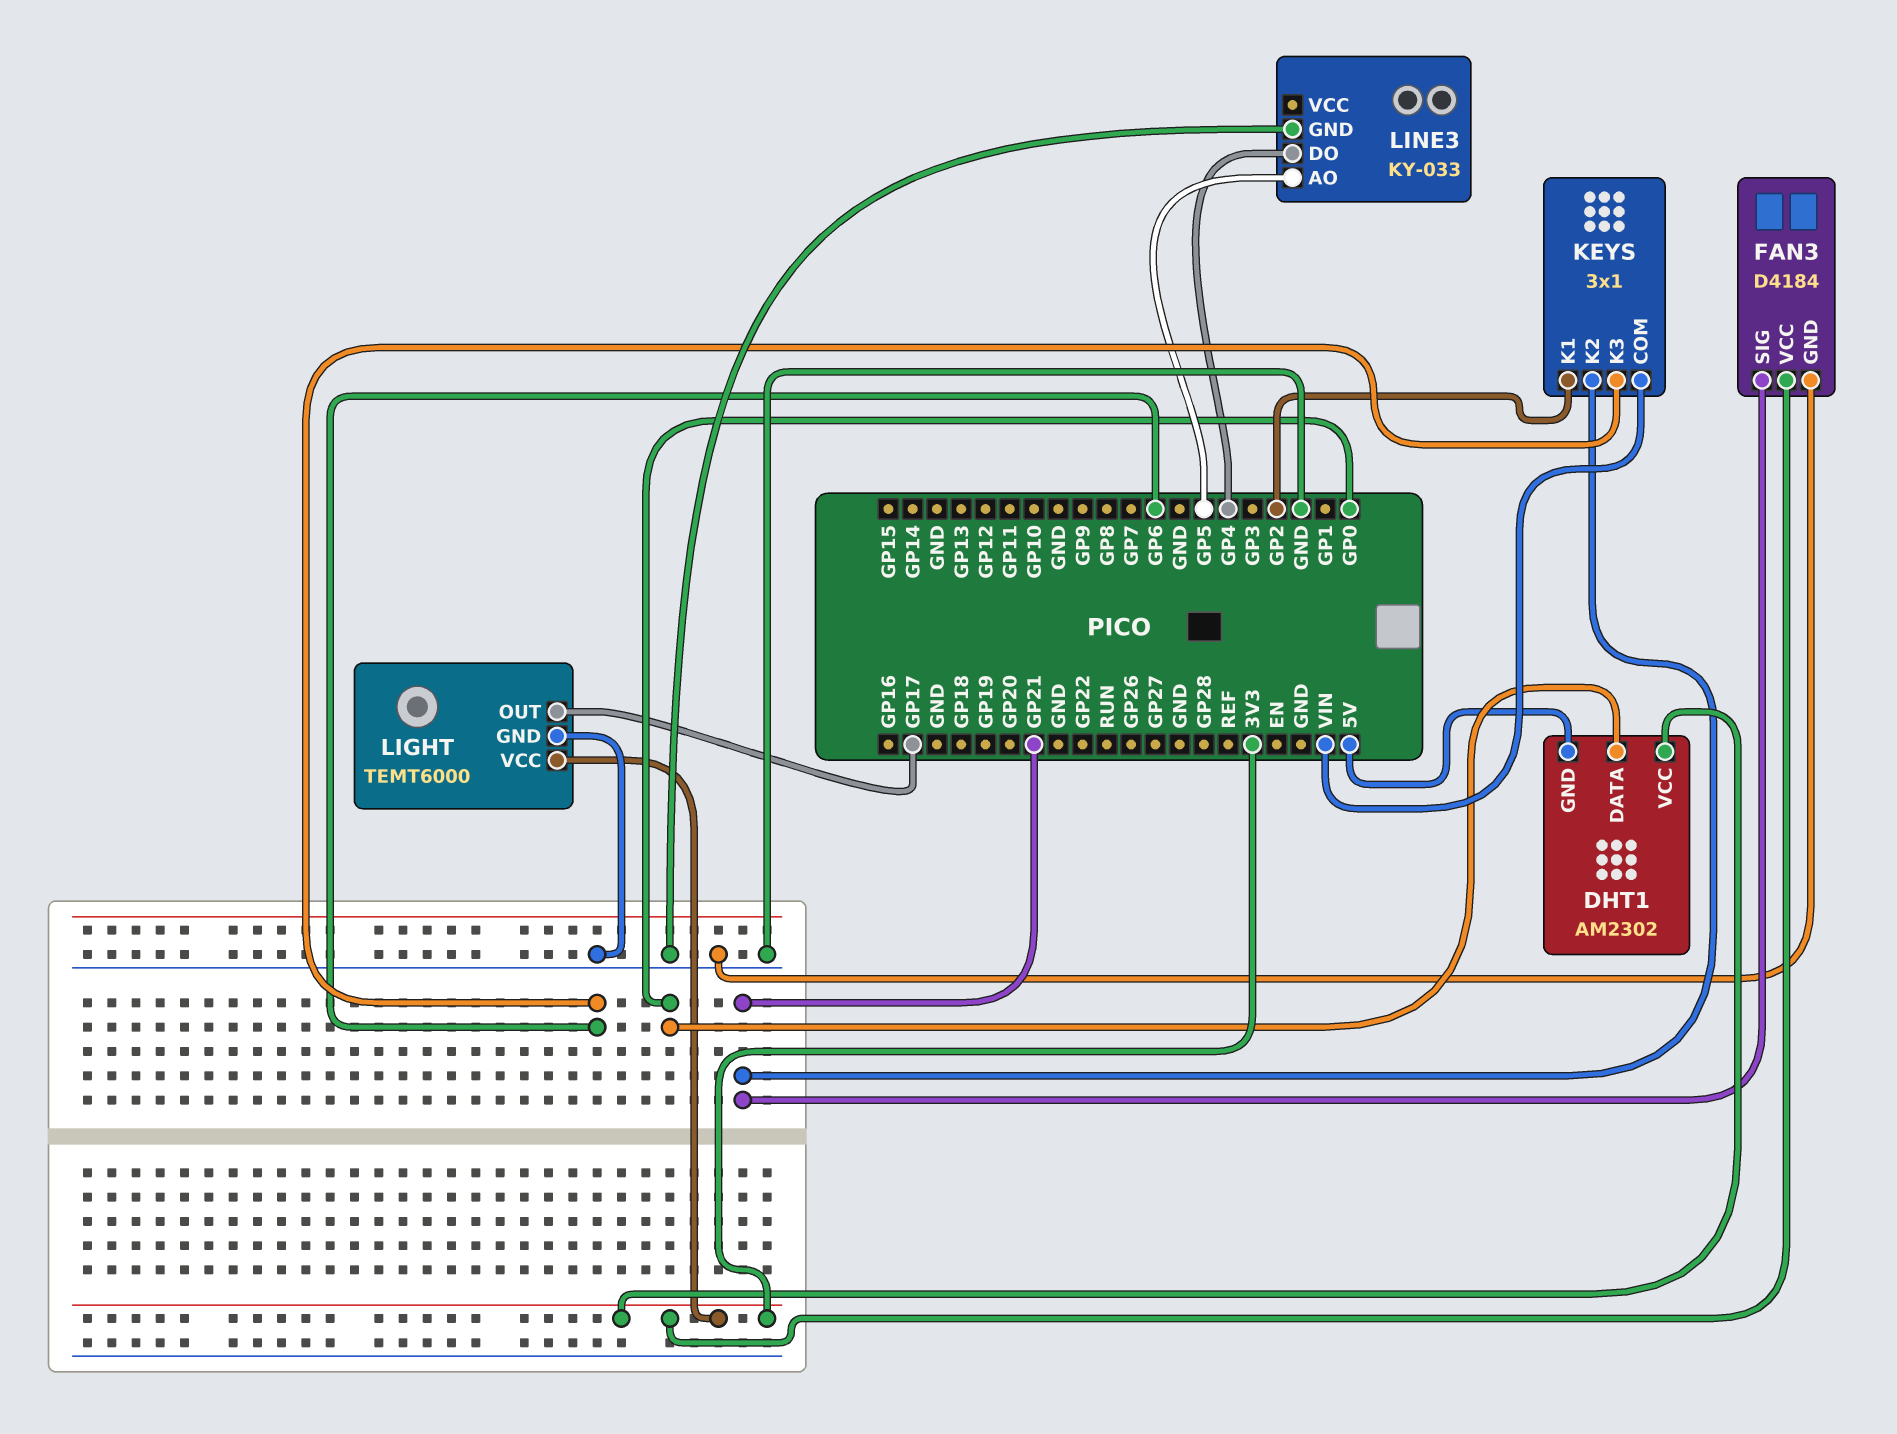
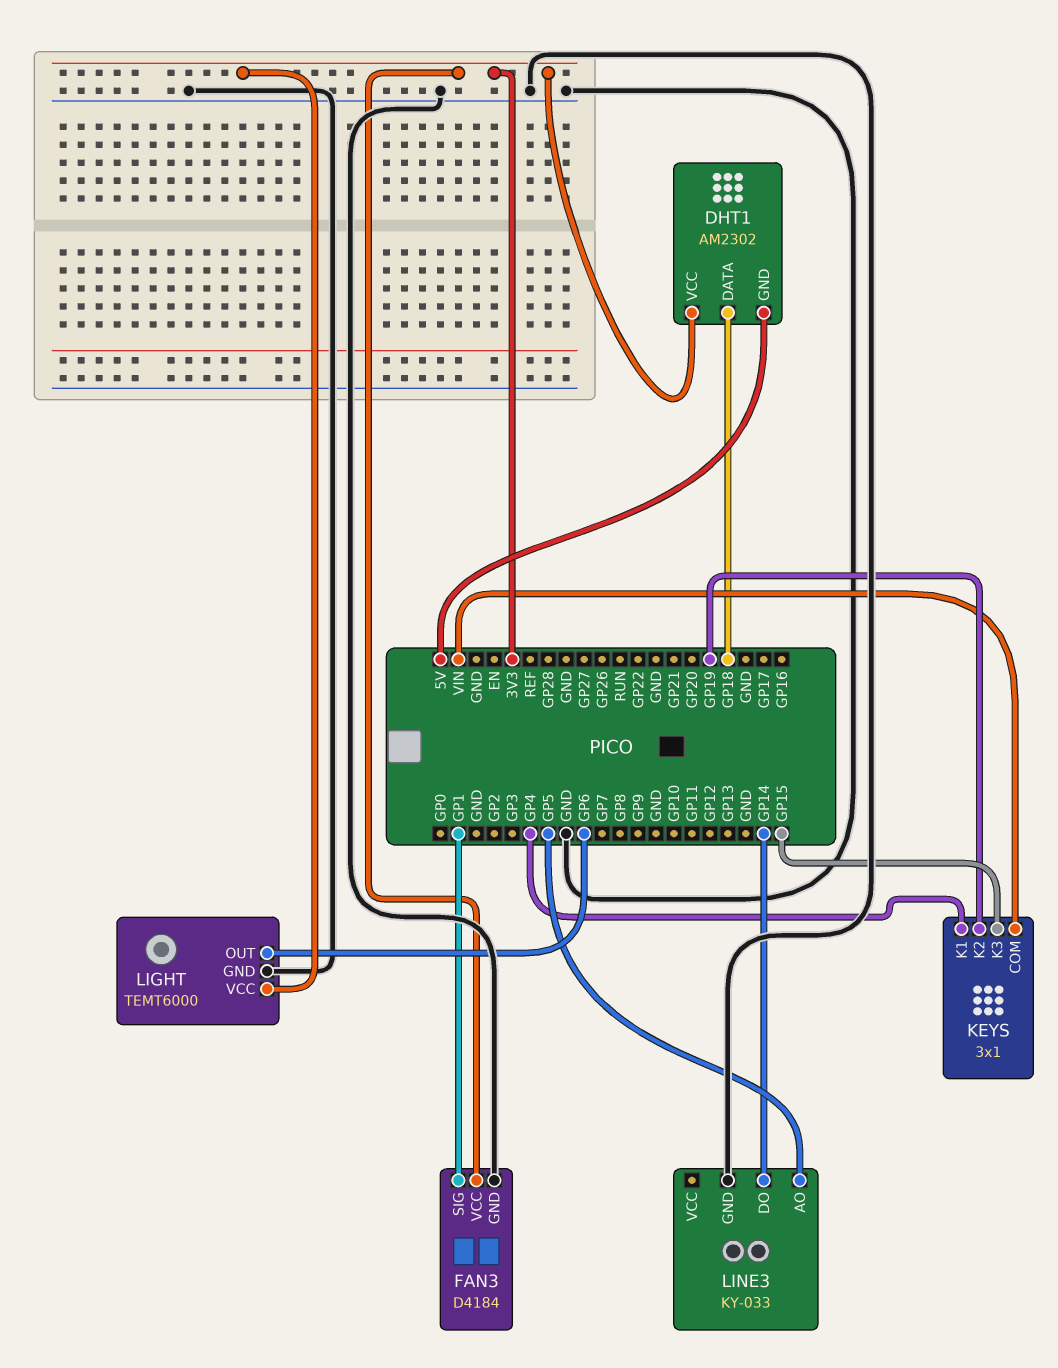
DHT1 pin DATA: GP0 -> GP18
FAN3 pin SIG: GP21 -> GP1
KEYS pin K1: GP2 -> GP4
KEYS pin K2: GP21 -> GP19
KEYS pin K3: GP6 -> GP15
LIGHT pin OUT: GP17 -> GP6
LINE3 pin DO: GP4 -> GP14

